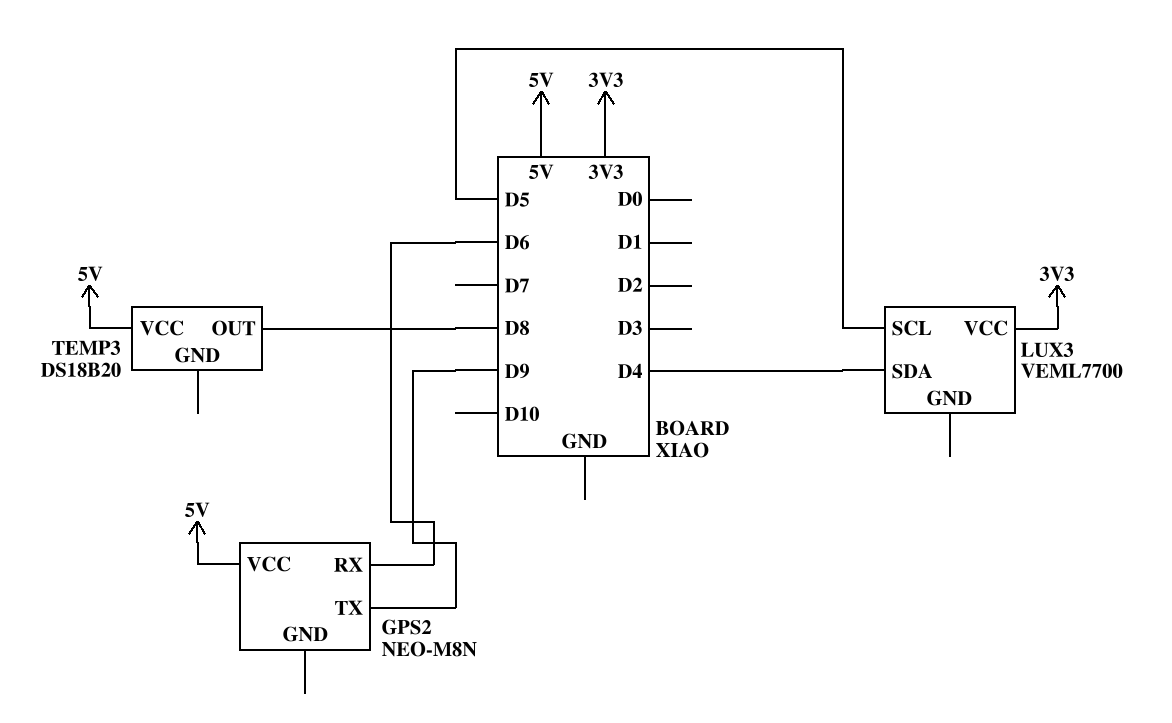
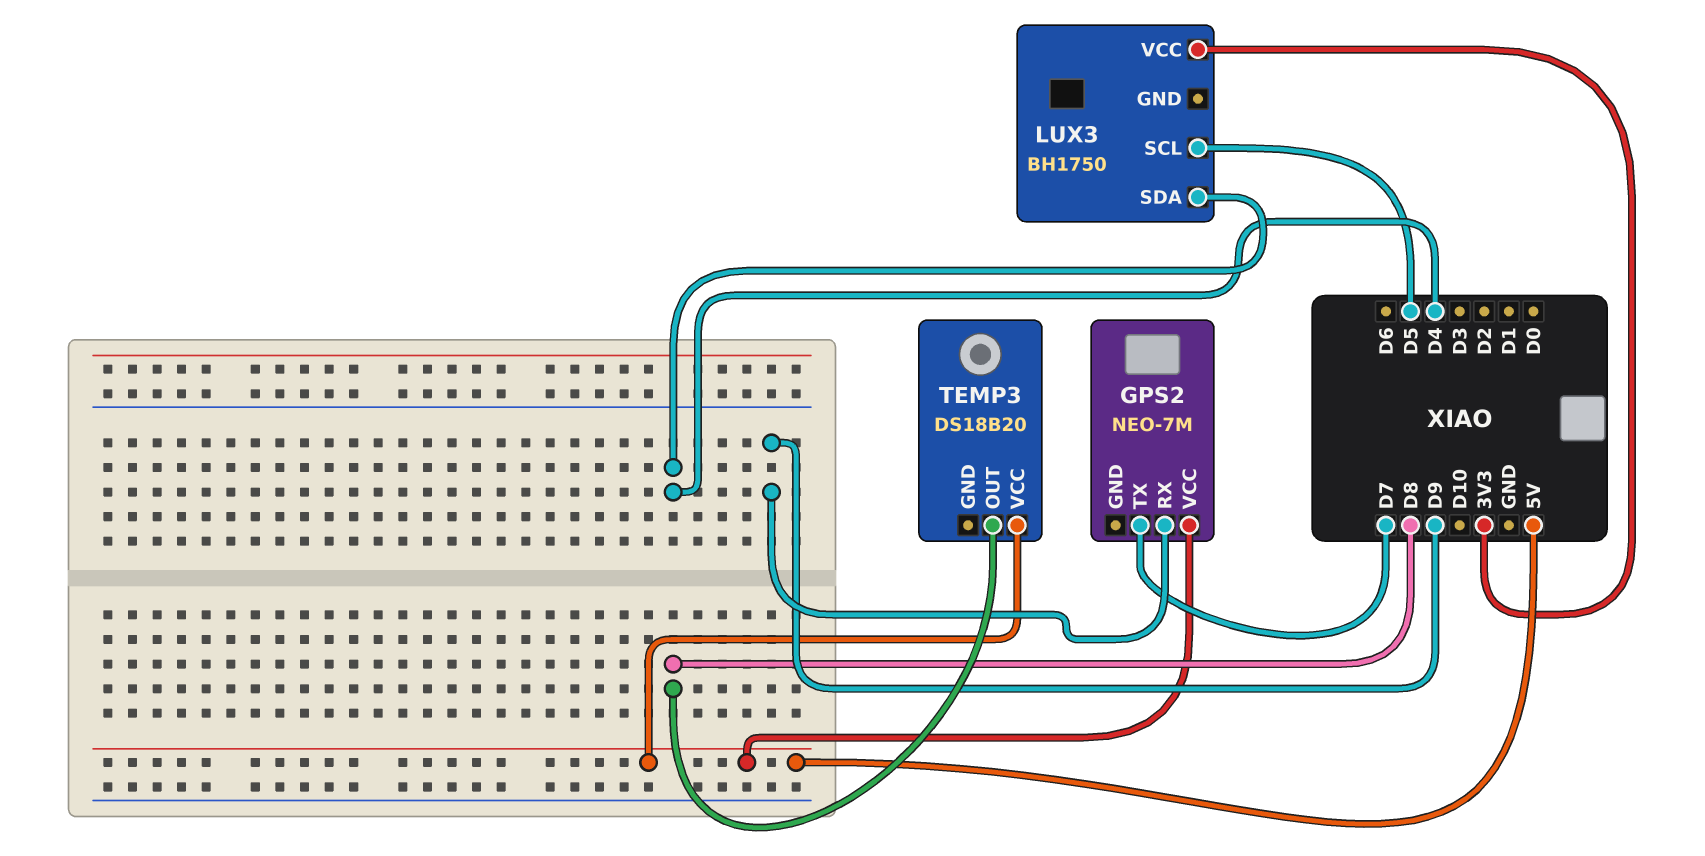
GPS2: NEO-M8N -> NEO-7M
GPS2 pin RX: D6 -> D9
GPS2 pin TX: D9 -> D7
LUX3: VEML7700 -> BH1750

